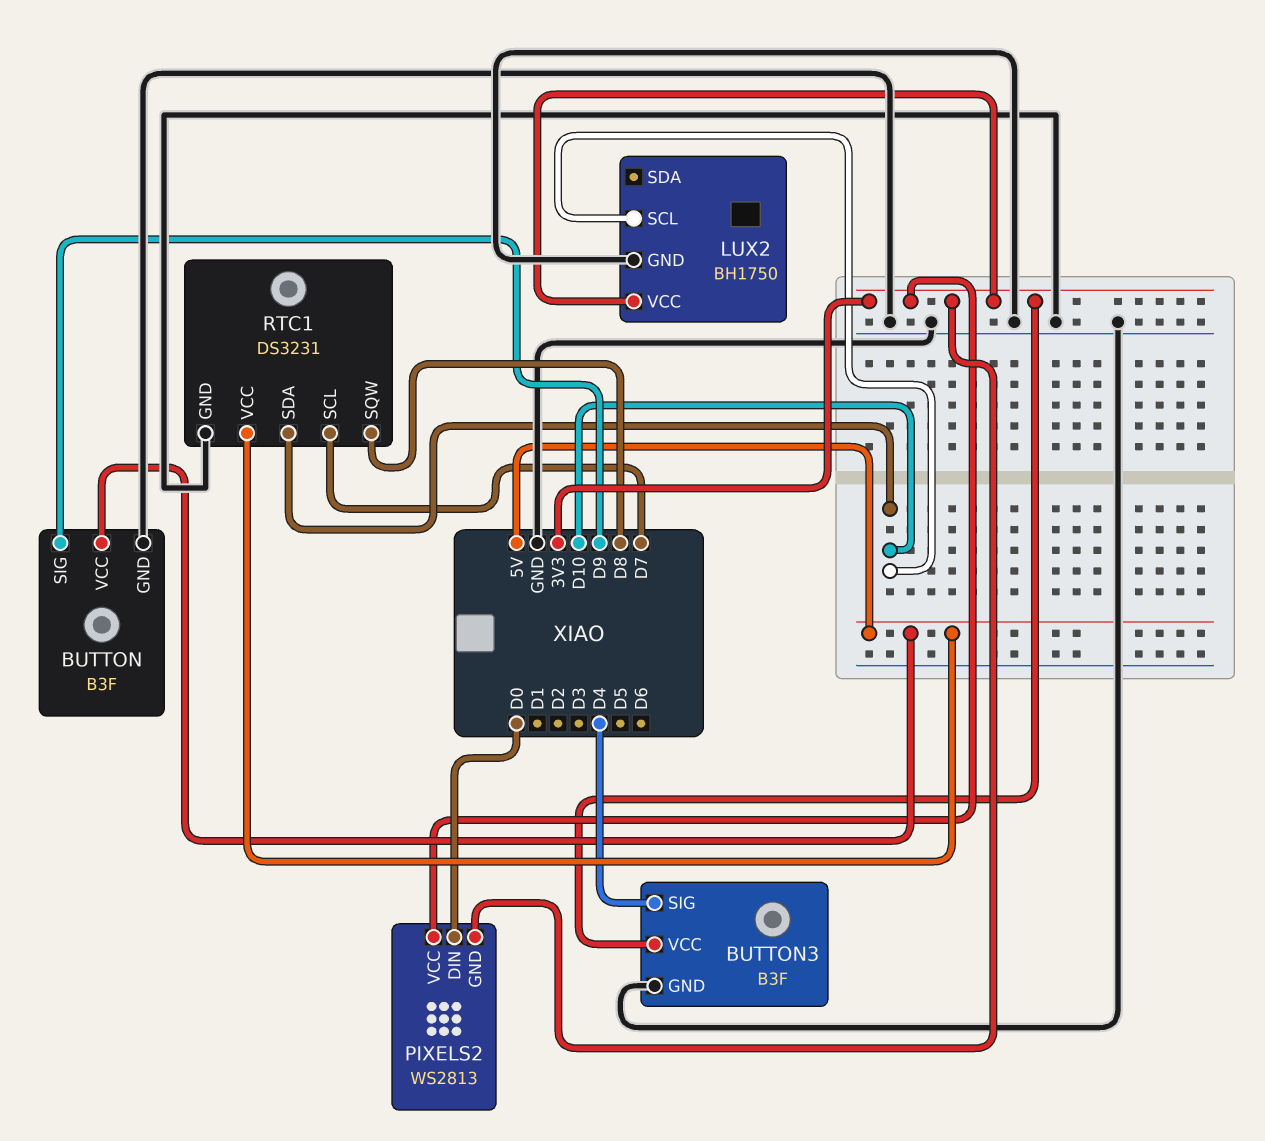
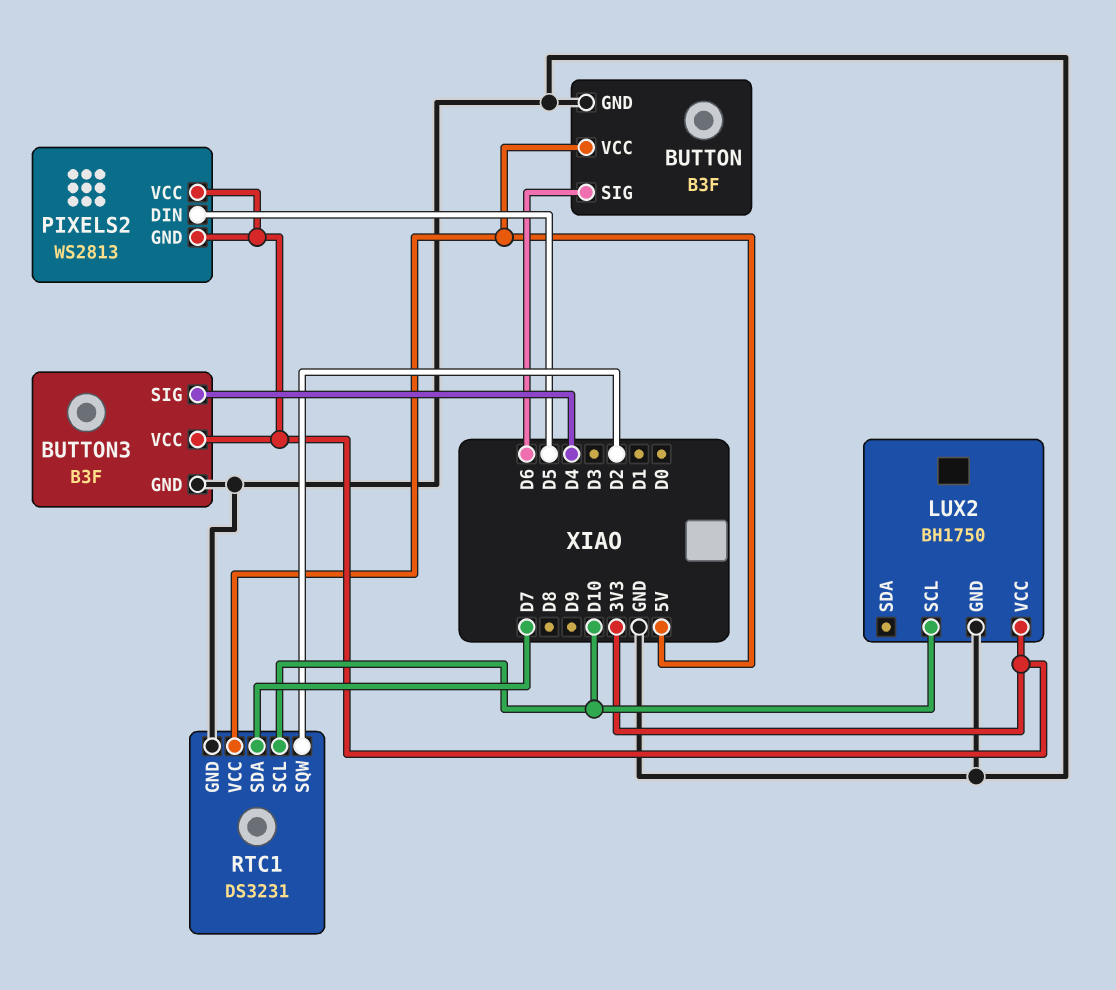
BUTTON pin SIG: D9 -> D6
PIXELS2 pin DIN: D0 -> D5
RTC1 pin SCL: D7 -> D10
RTC1 pin SDA: D10 -> D7
RTC1 pin SQW: D8 -> D2

